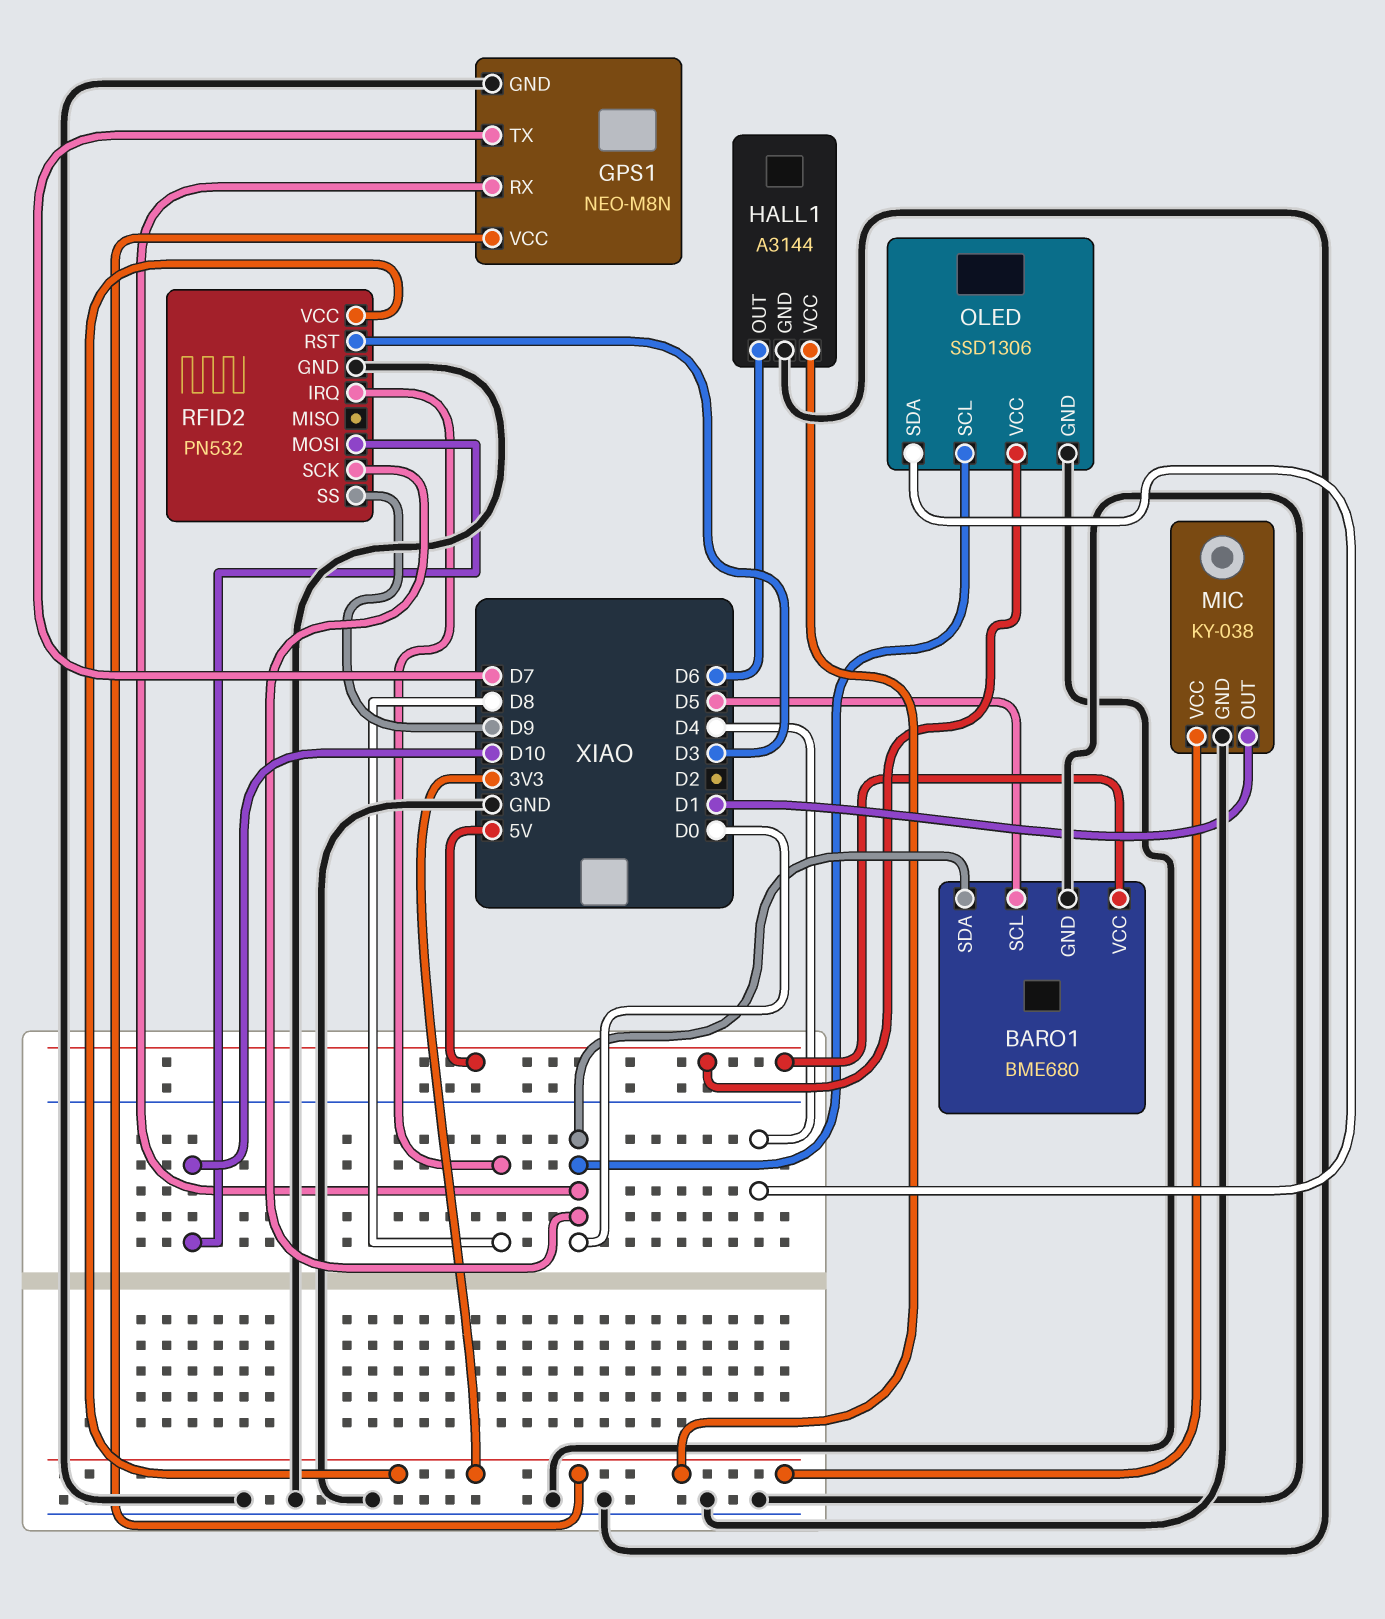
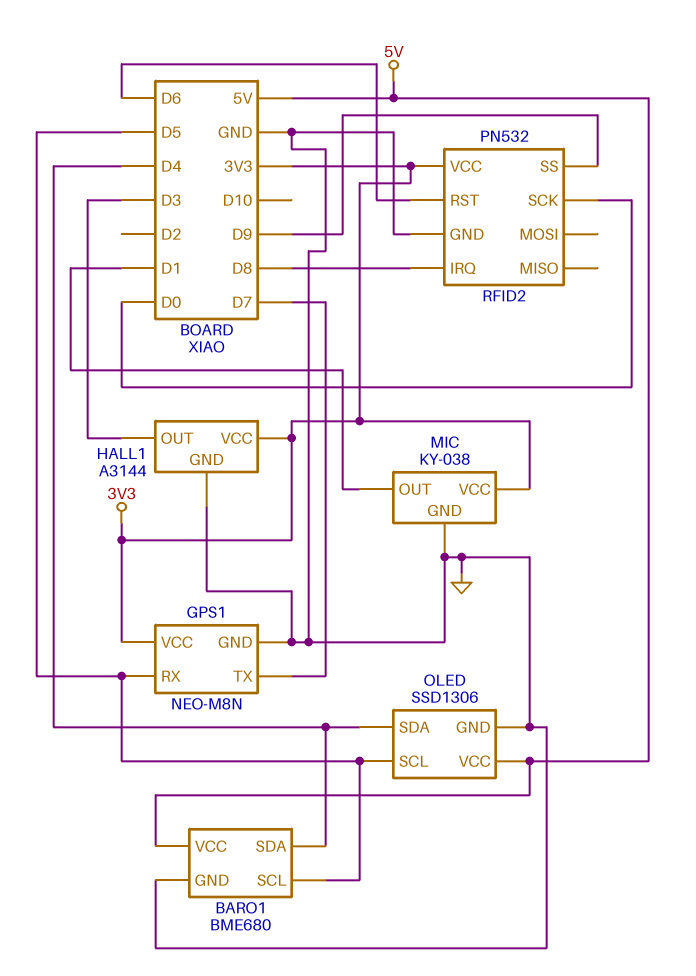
BARO1 pin SDA: D0 -> D4
GPS1 pin RX: D0 -> D5
HALL1 pin OUT: D6 -> D3
OLED pin SCL: D0 -> D5
RFID2 pin MOSI: D10 -> none
RFID2 pin RST: D3 -> D6

